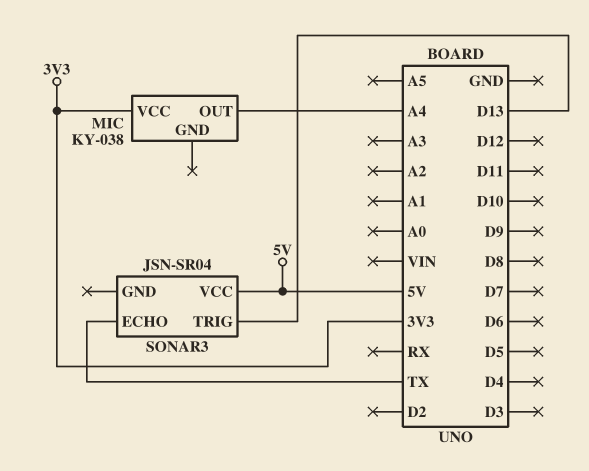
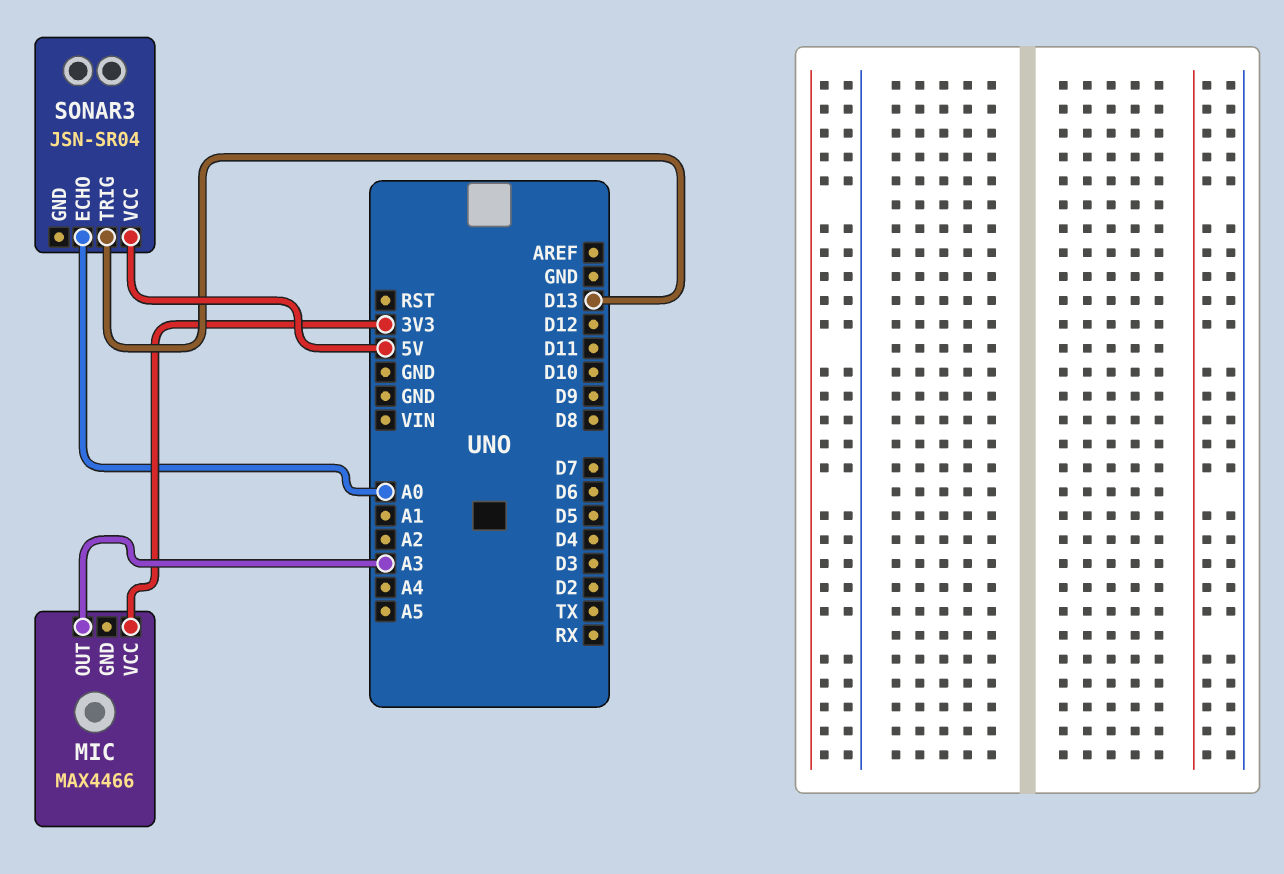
MIC: KY-038 -> MAX4466
MIC pin OUT: A4 -> A3
SONAR3 pin ECHO: TX -> A0

